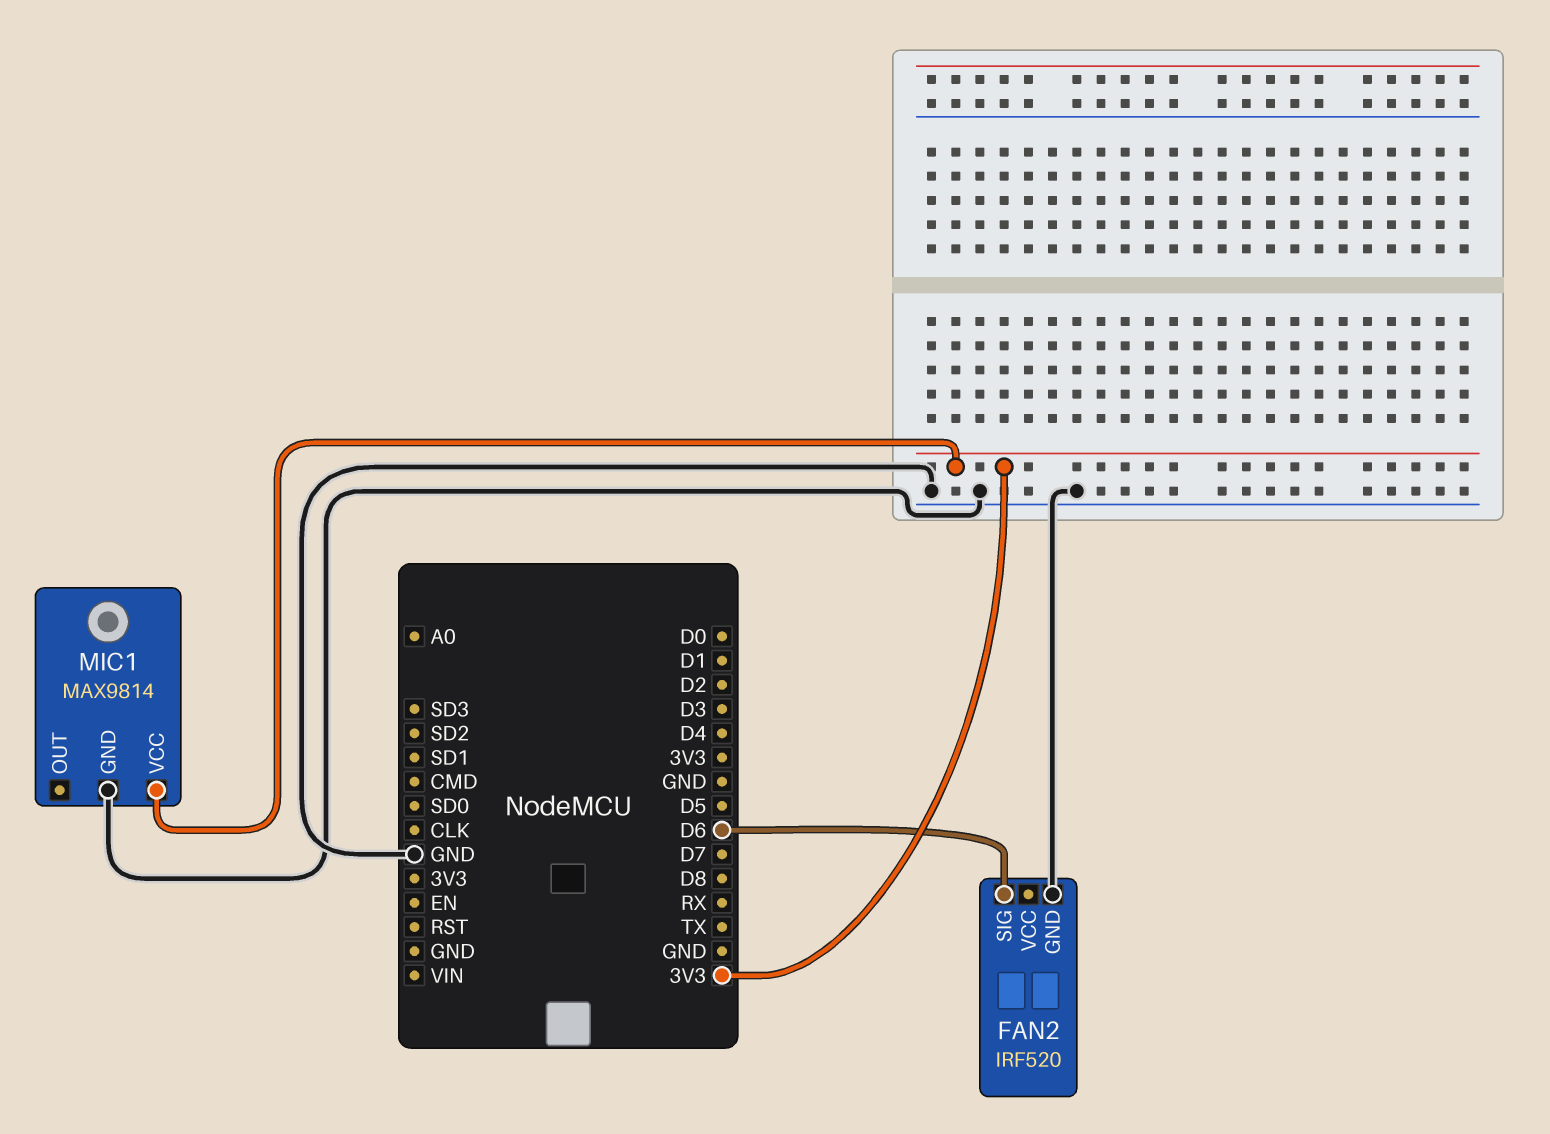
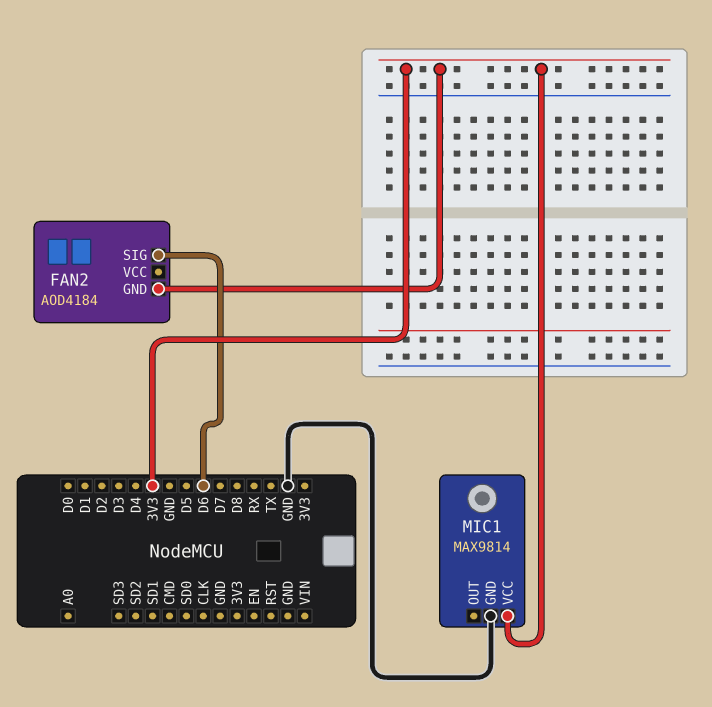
FAN2: IRF520 -> AOD4184
FAN2 pin GND: GND -> 3V3

